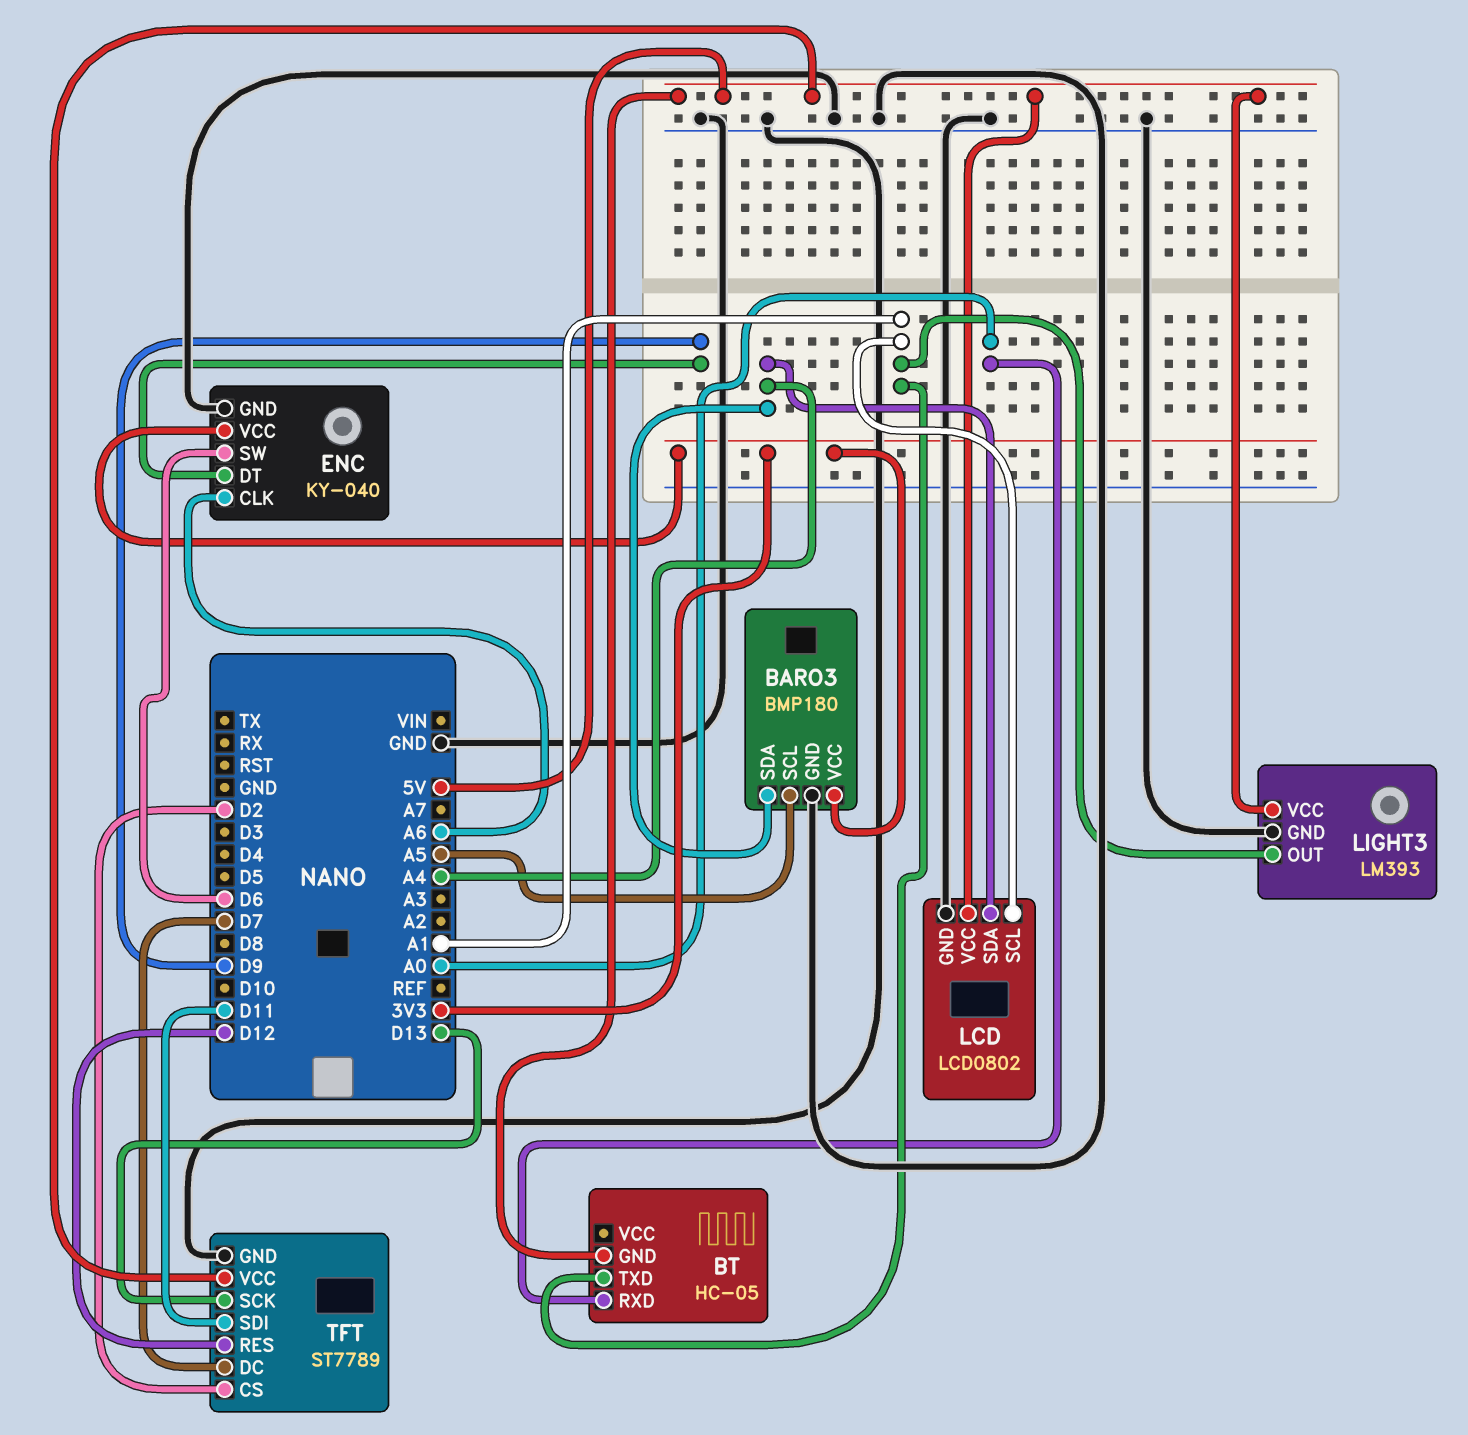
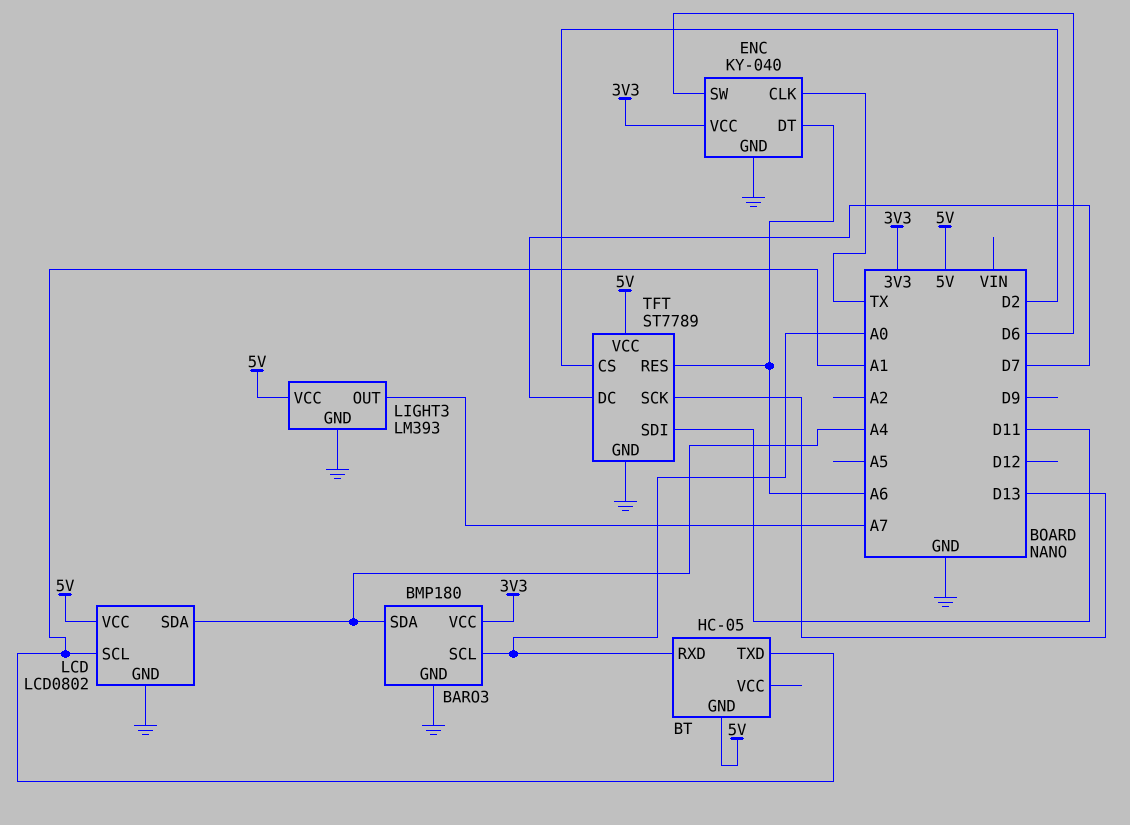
BARO3 pin SCL: A5 -> A0
ENC pin CLK: A6 -> TX
ENC pin DT: D9 -> A6
LIGHT3 pin OUT: A1 -> A7
TFT pin RES: D12 -> A6

